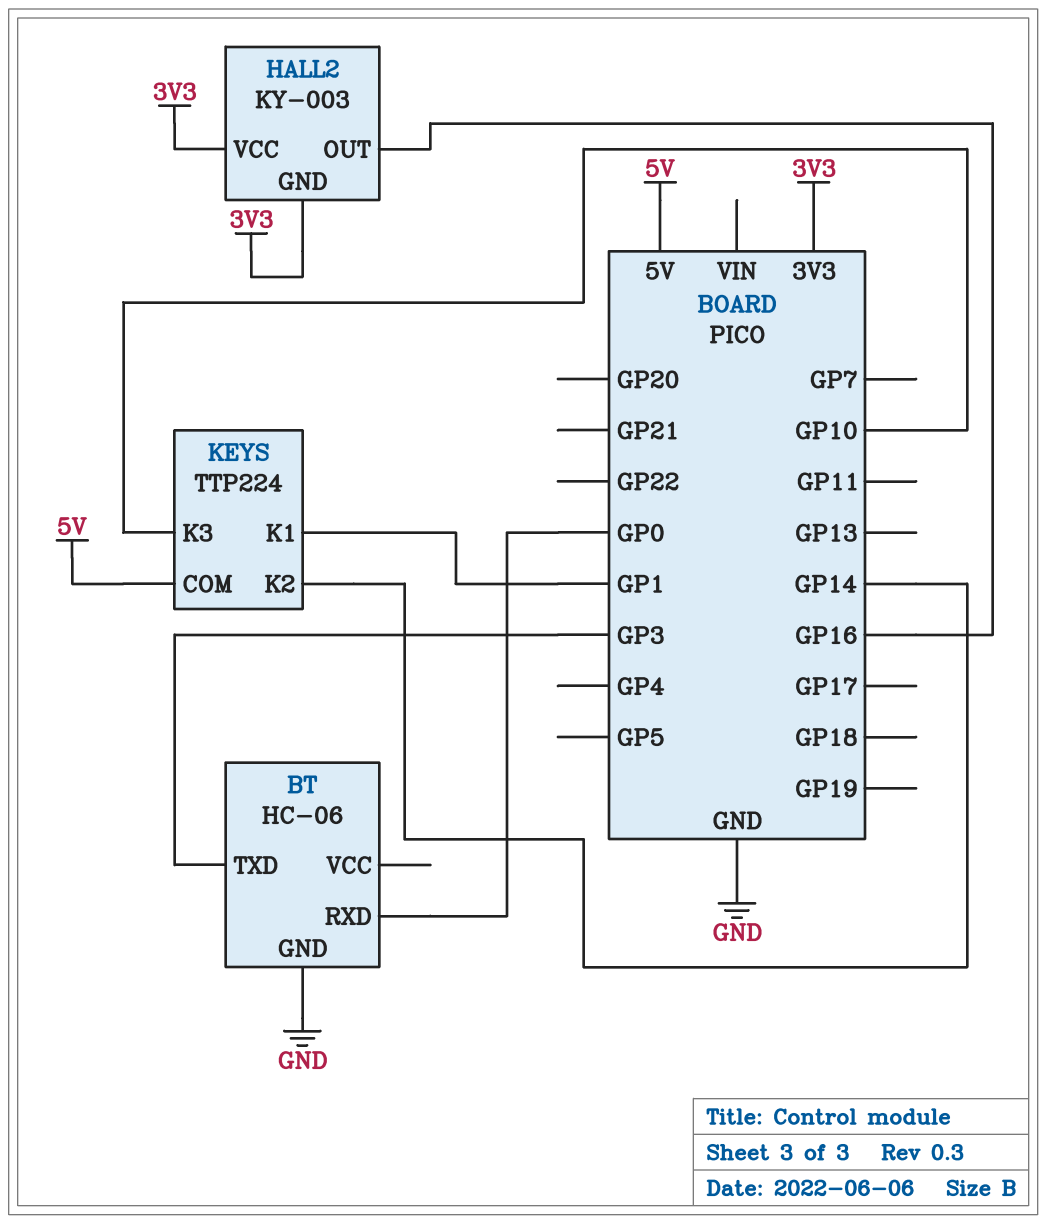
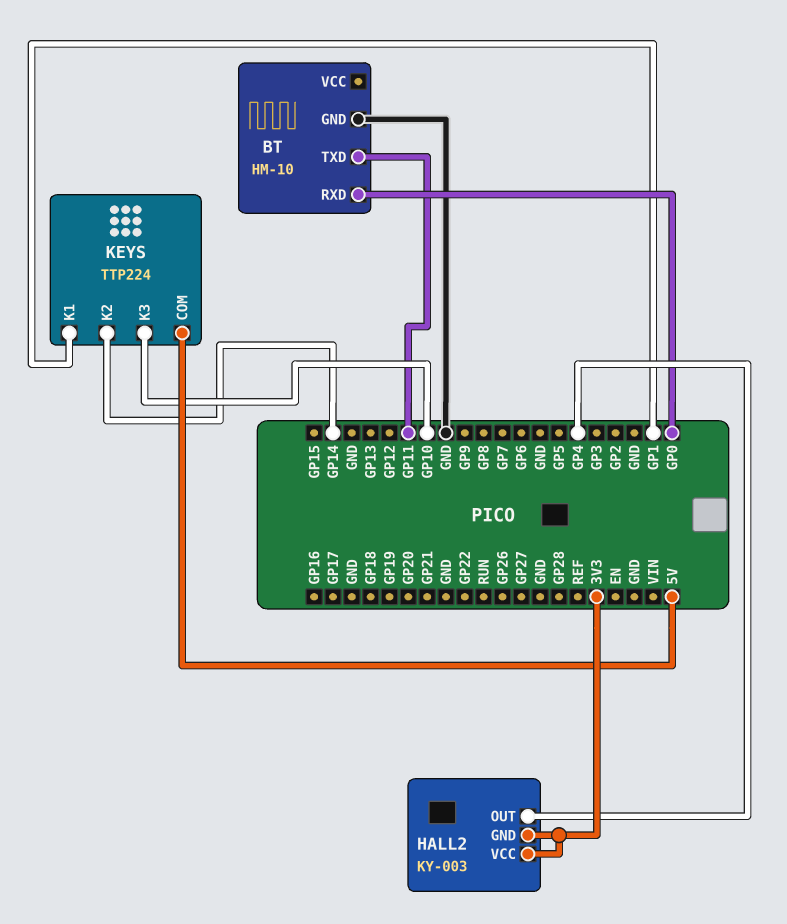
BT: HC-06 -> HM-10
BT pin TXD: GP3 -> GP11
HALL2 pin OUT: GP16 -> GP4

